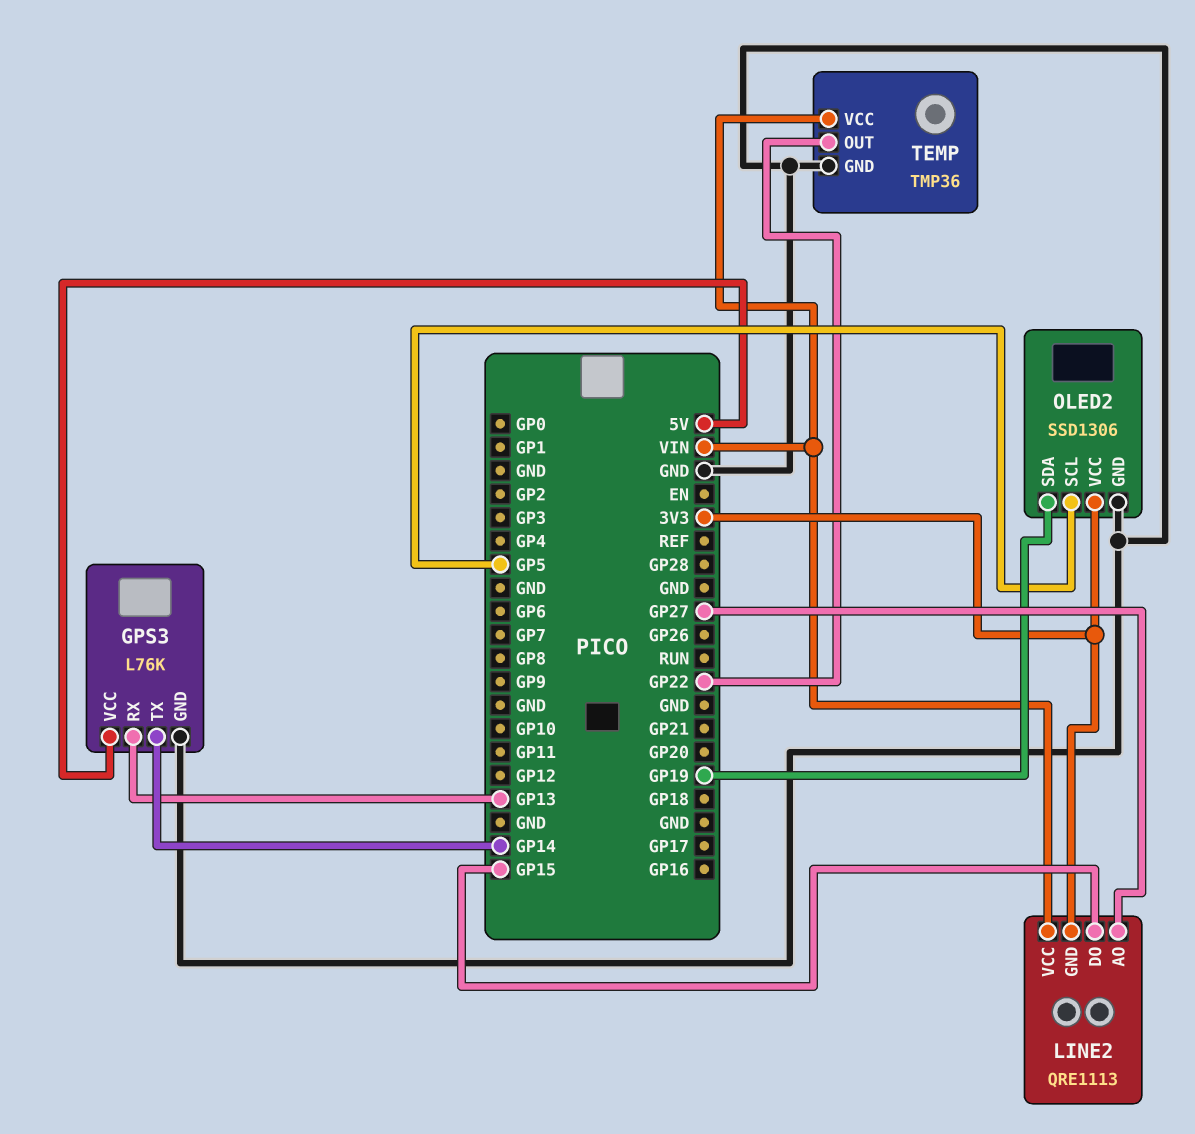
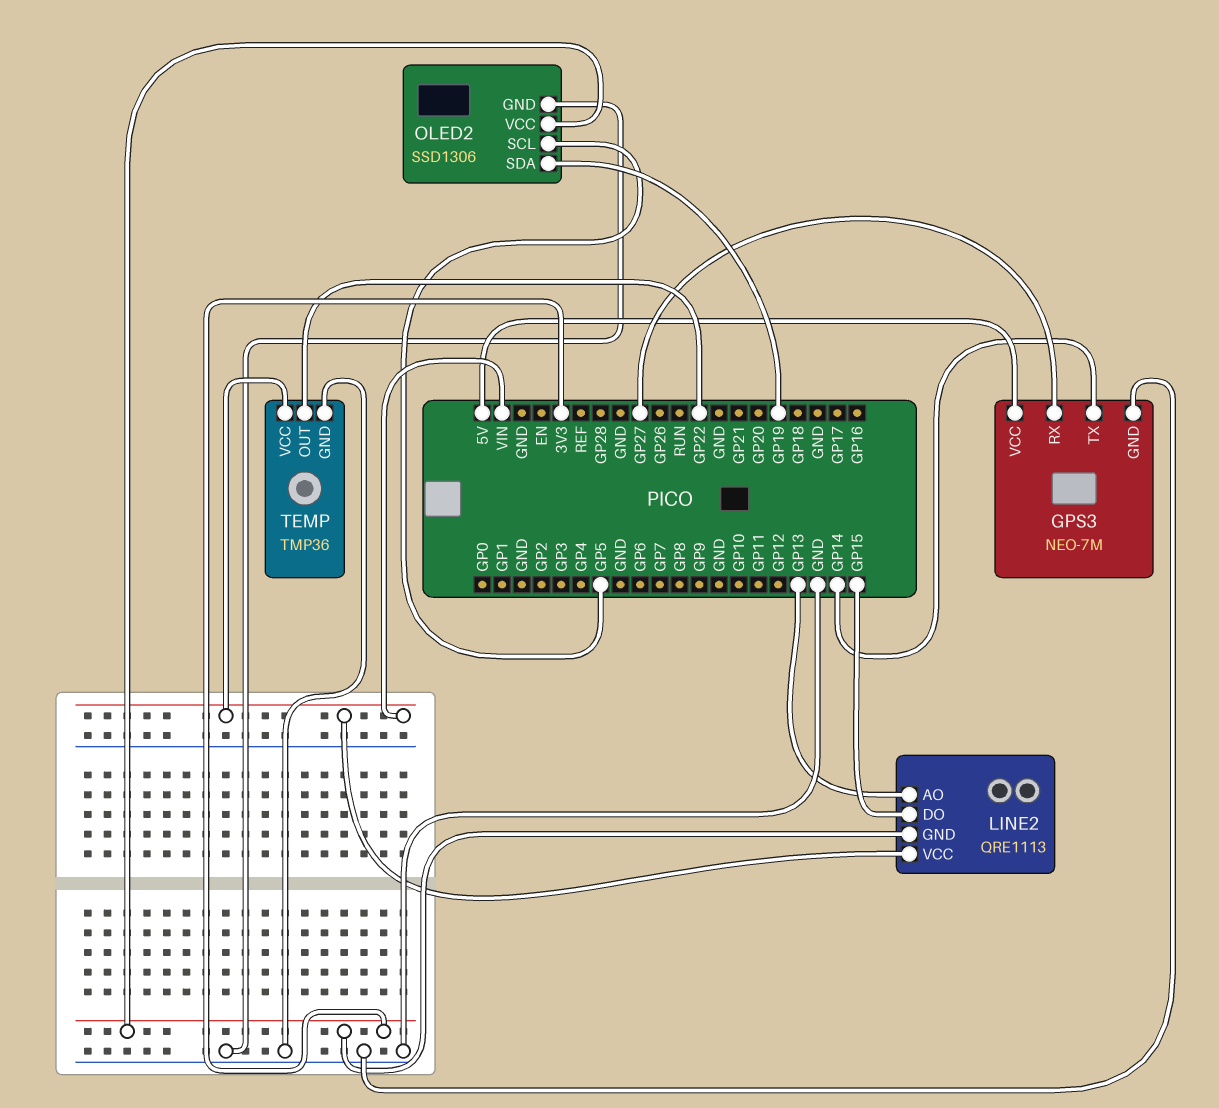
GPS3: L76K -> NEO-7M
GPS3 pin RX: GP13 -> GP27
LINE2 pin AO: GP27 -> GP13

